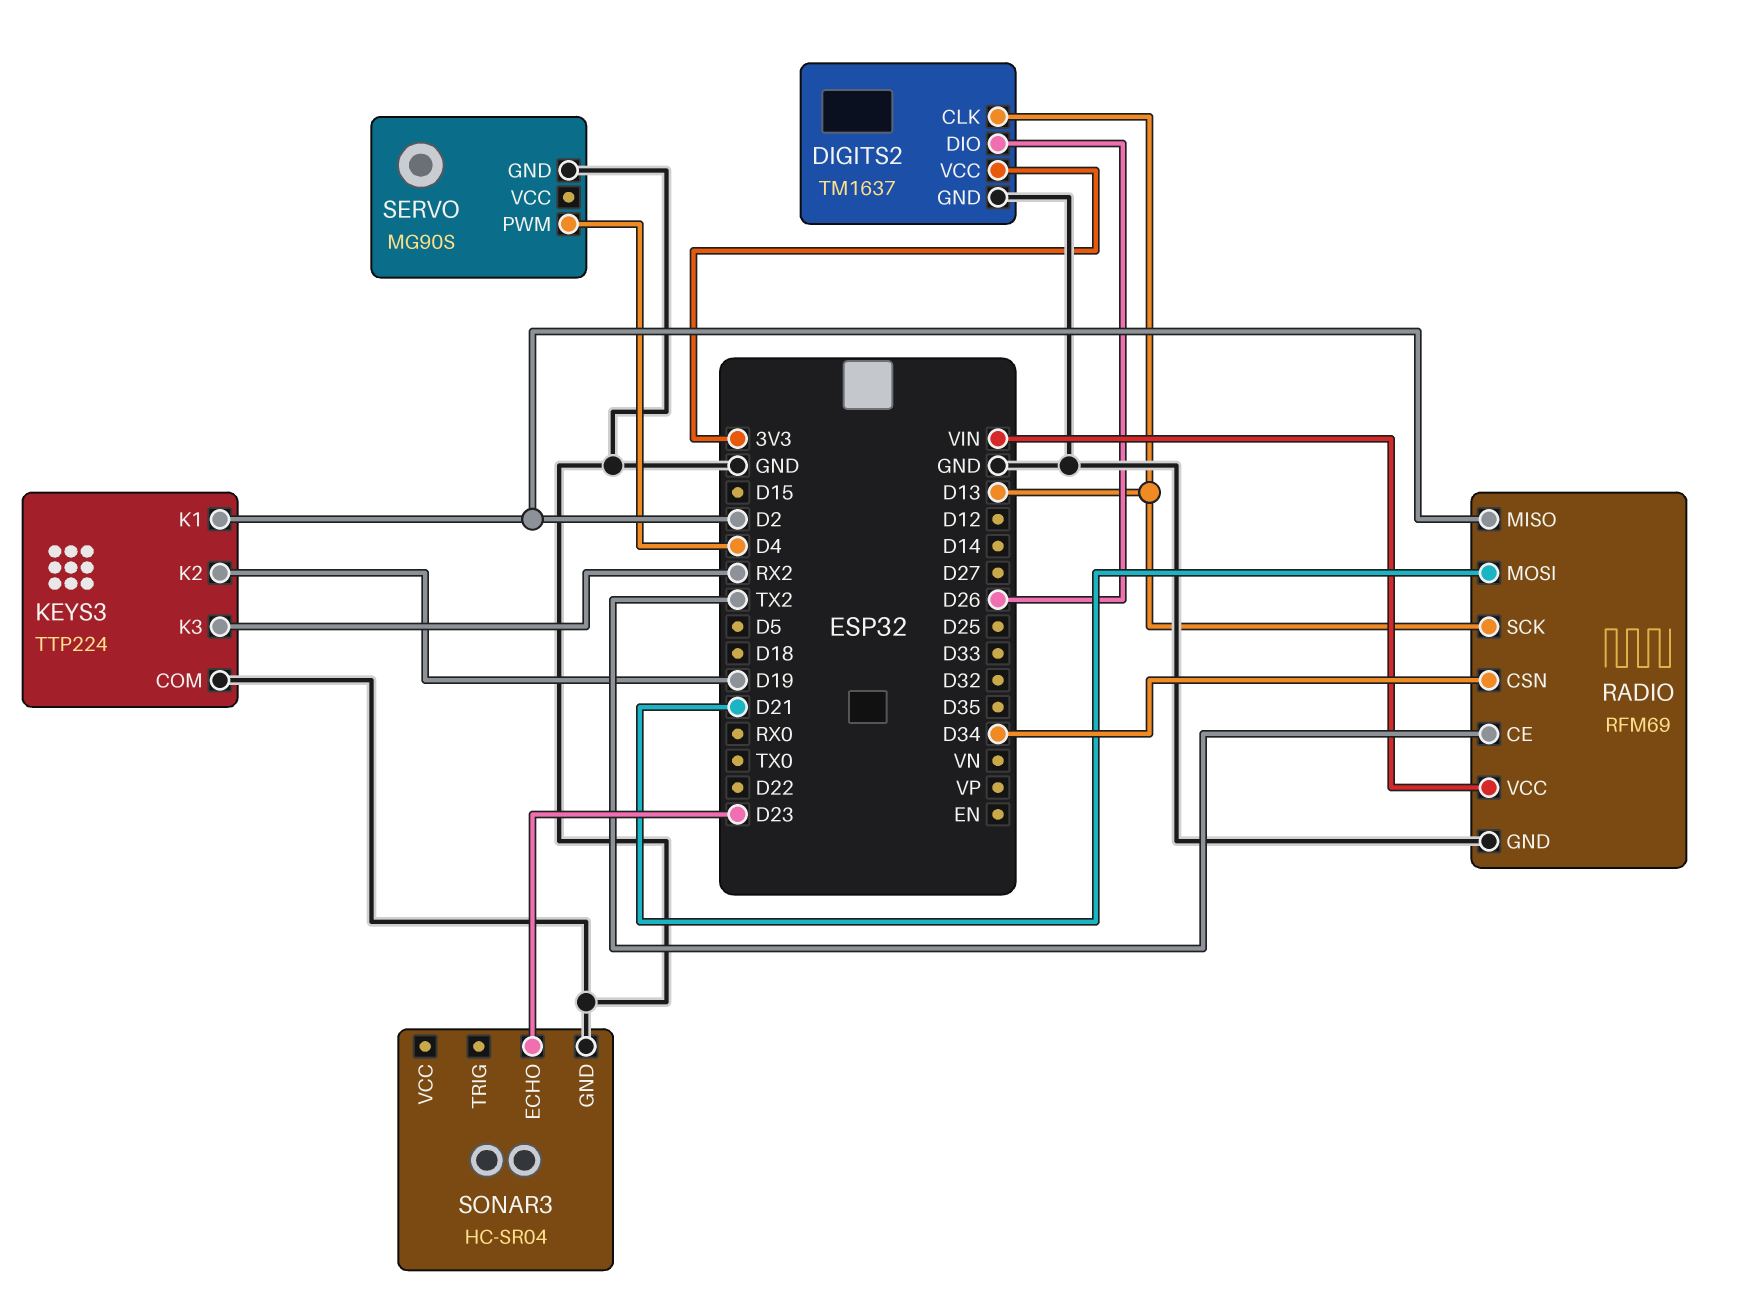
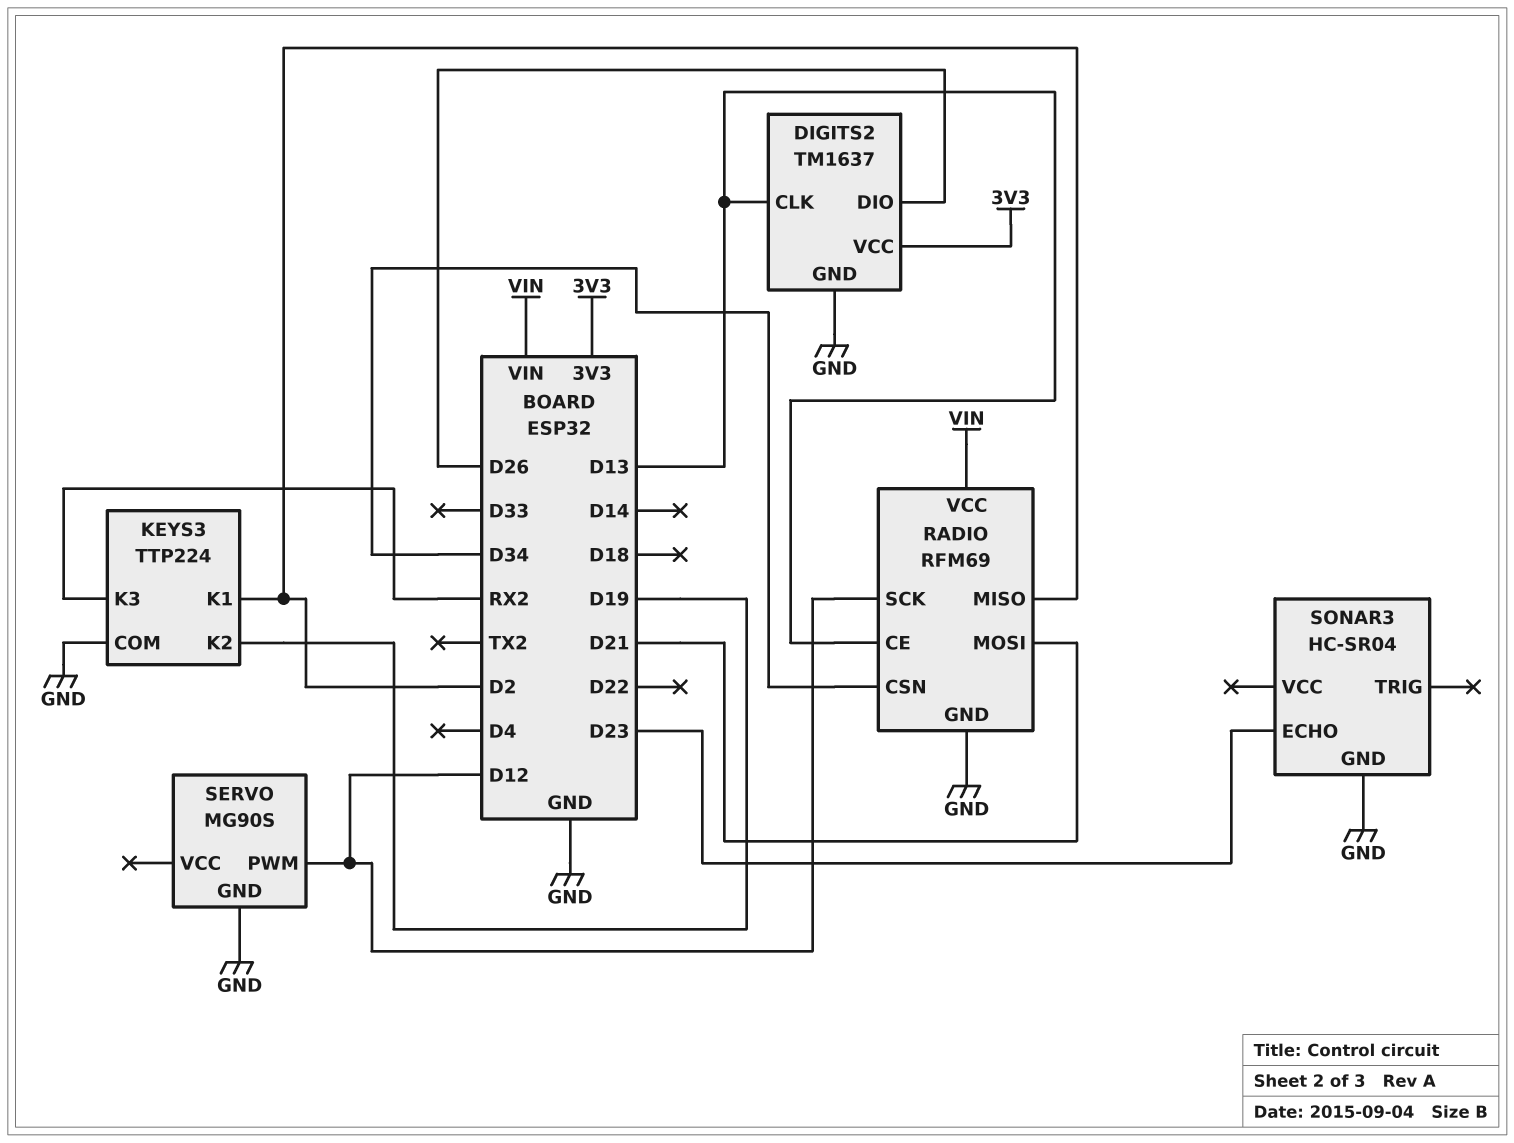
RADIO pin CE: TX2 -> D13
RADIO pin SCK: D13 -> D12
SERVO pin PWM: D4 -> D12

